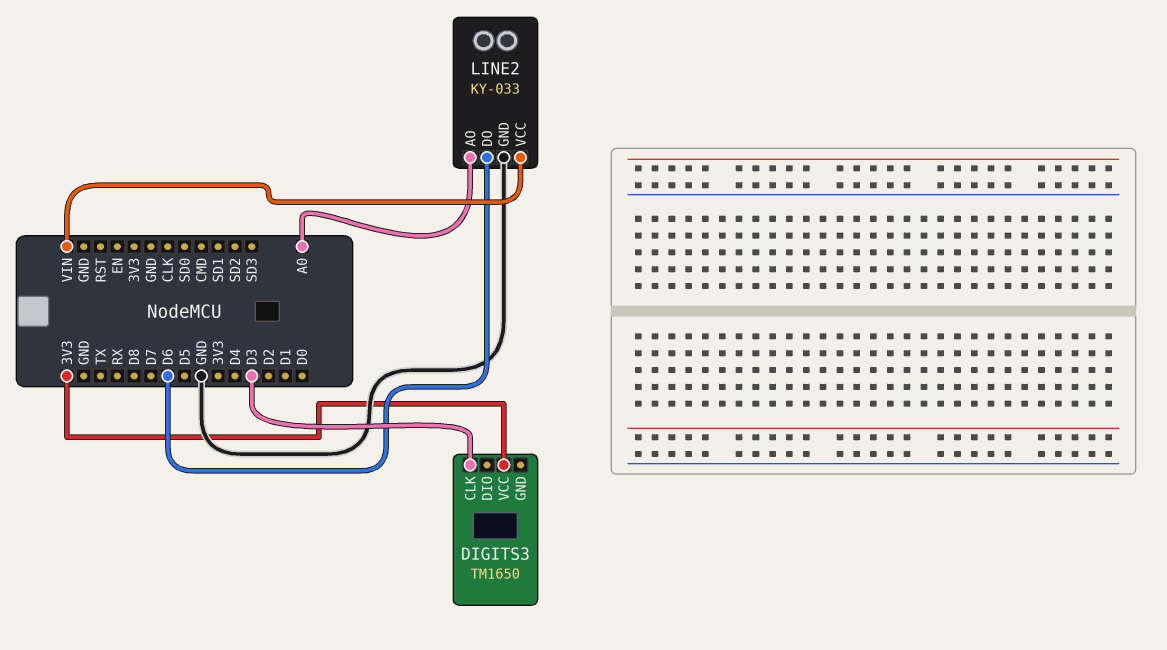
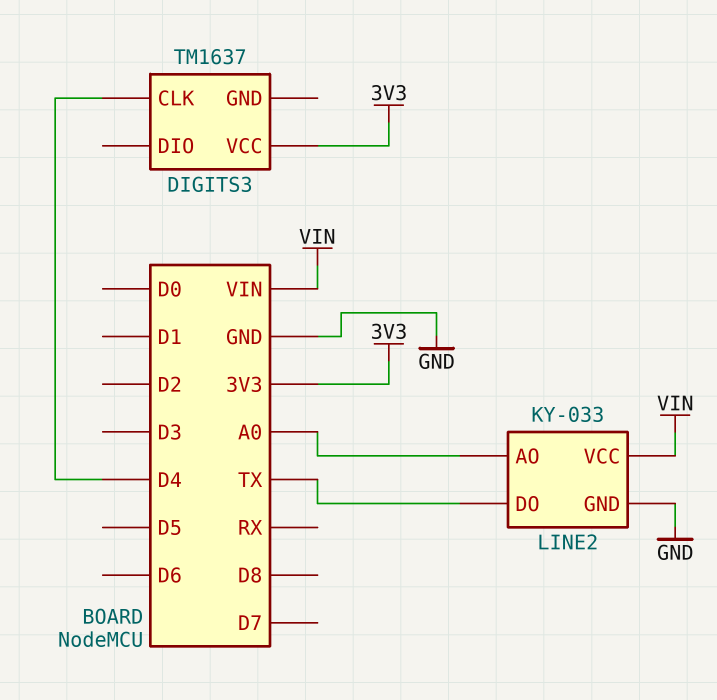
DIGITS3: TM1650 -> TM1637
DIGITS3 pin CLK: D3 -> D4
LINE2 pin DO: D6 -> TX

